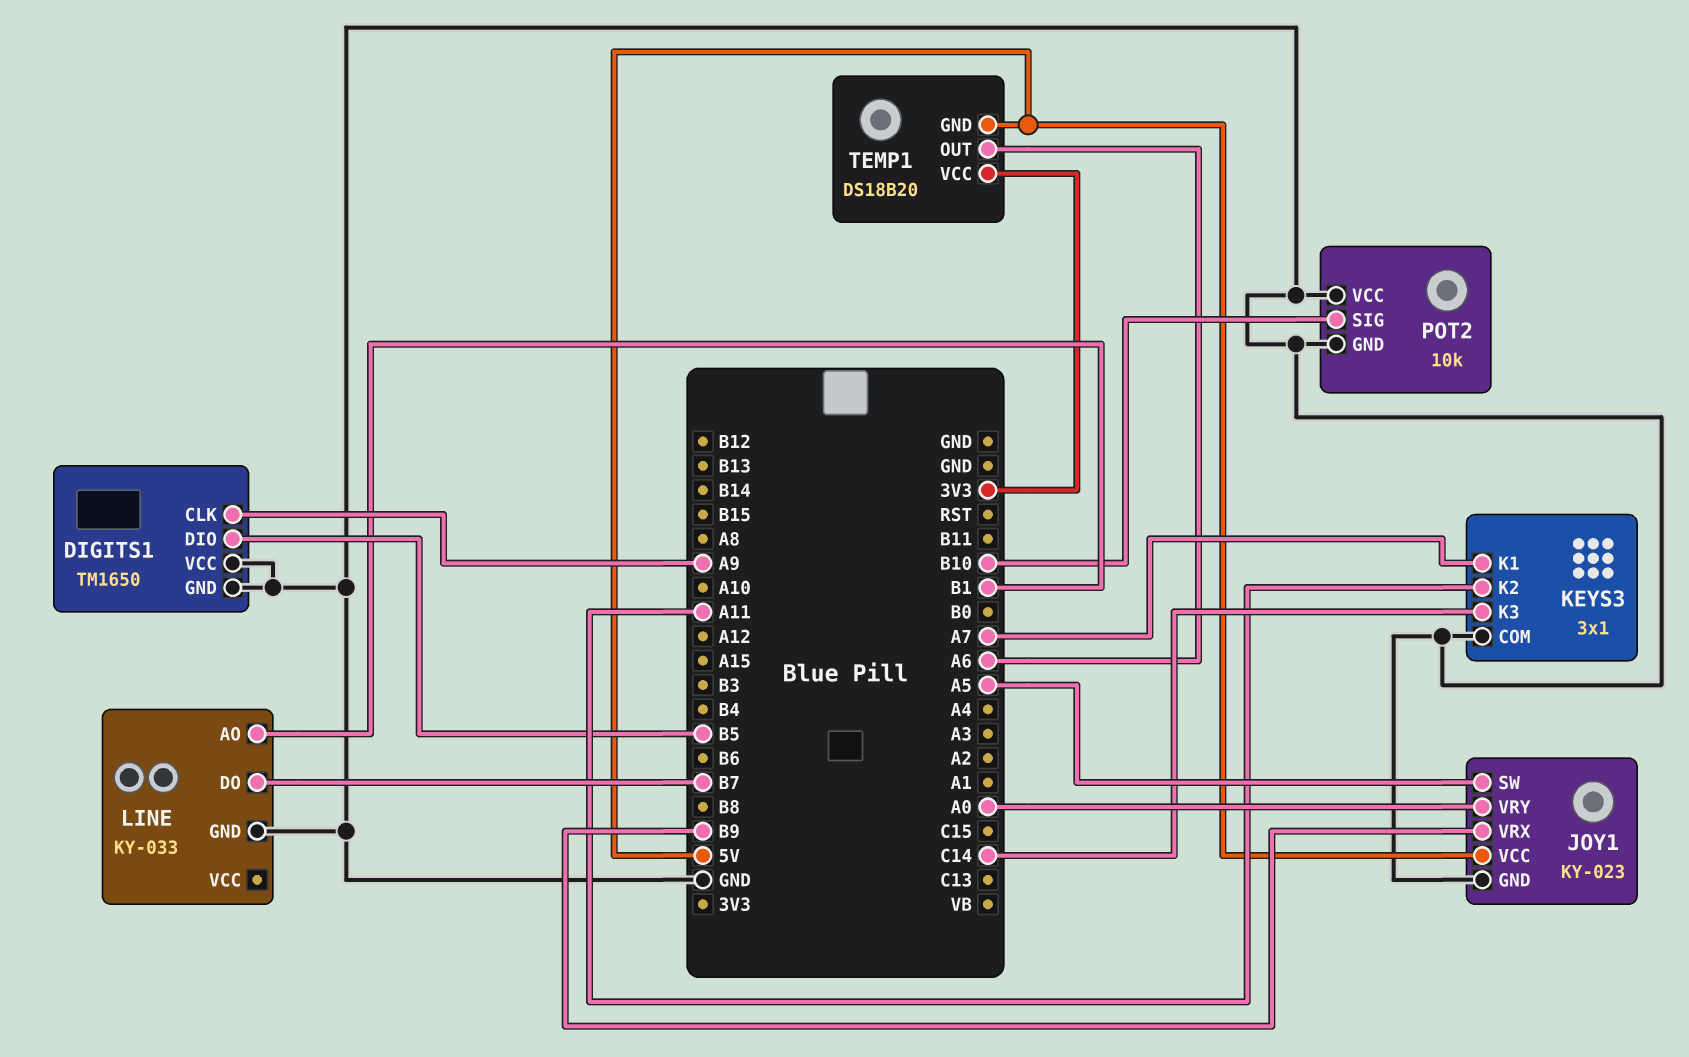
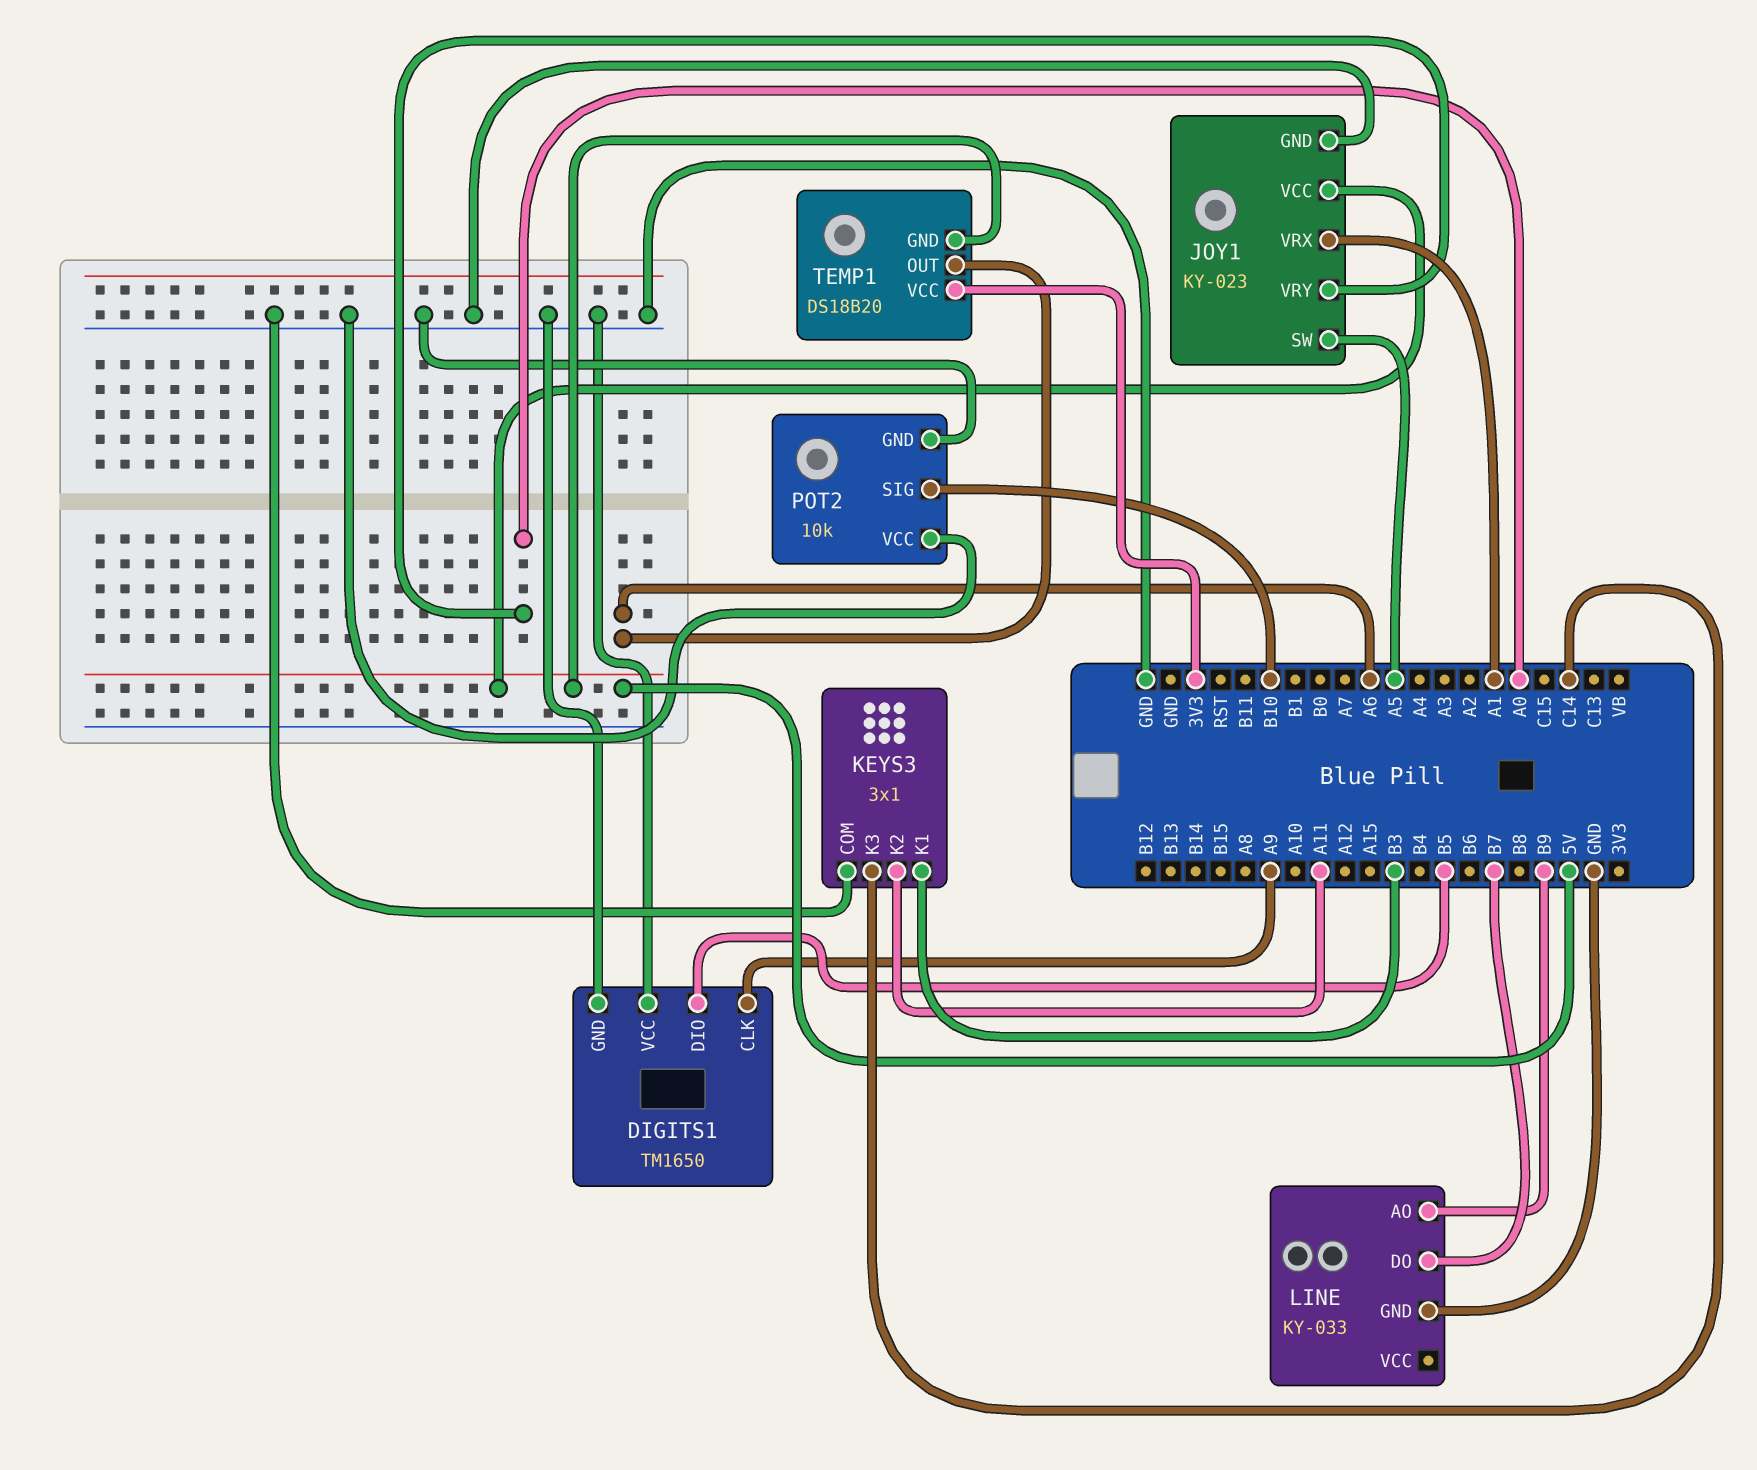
JOY1 pin VRX: B9 -> A1
KEYS3 pin K1: A7 -> B3
LINE pin AO: B1 -> B9

